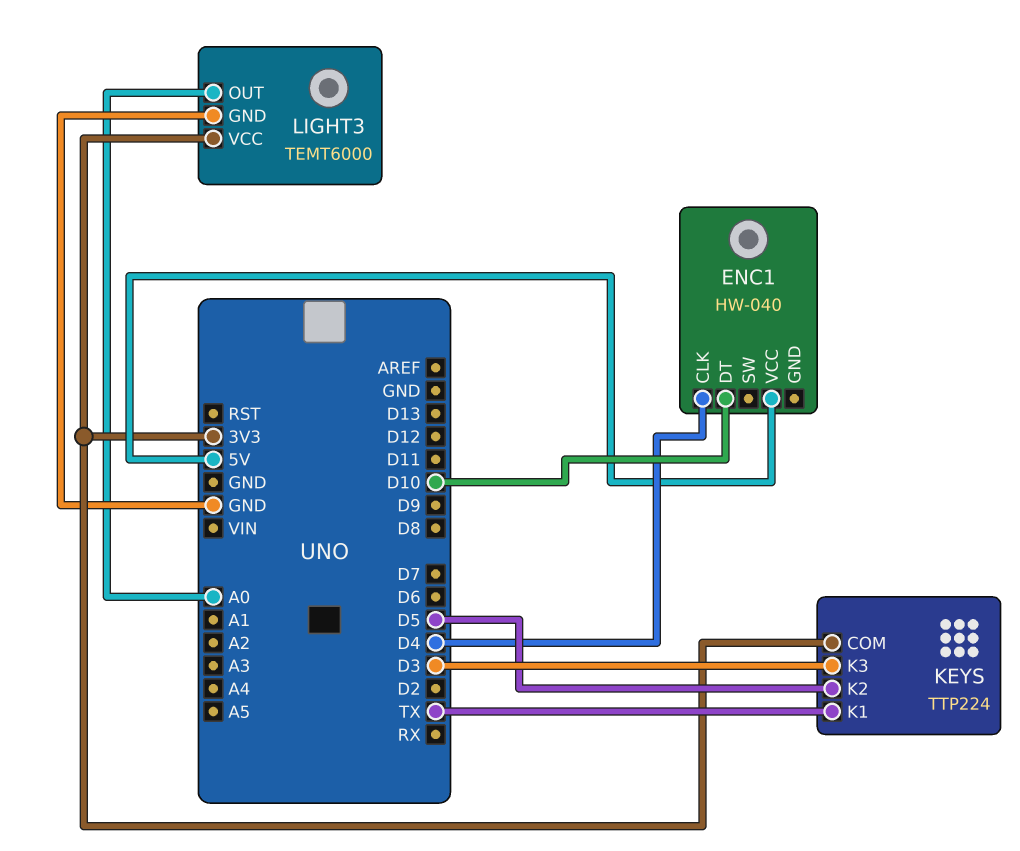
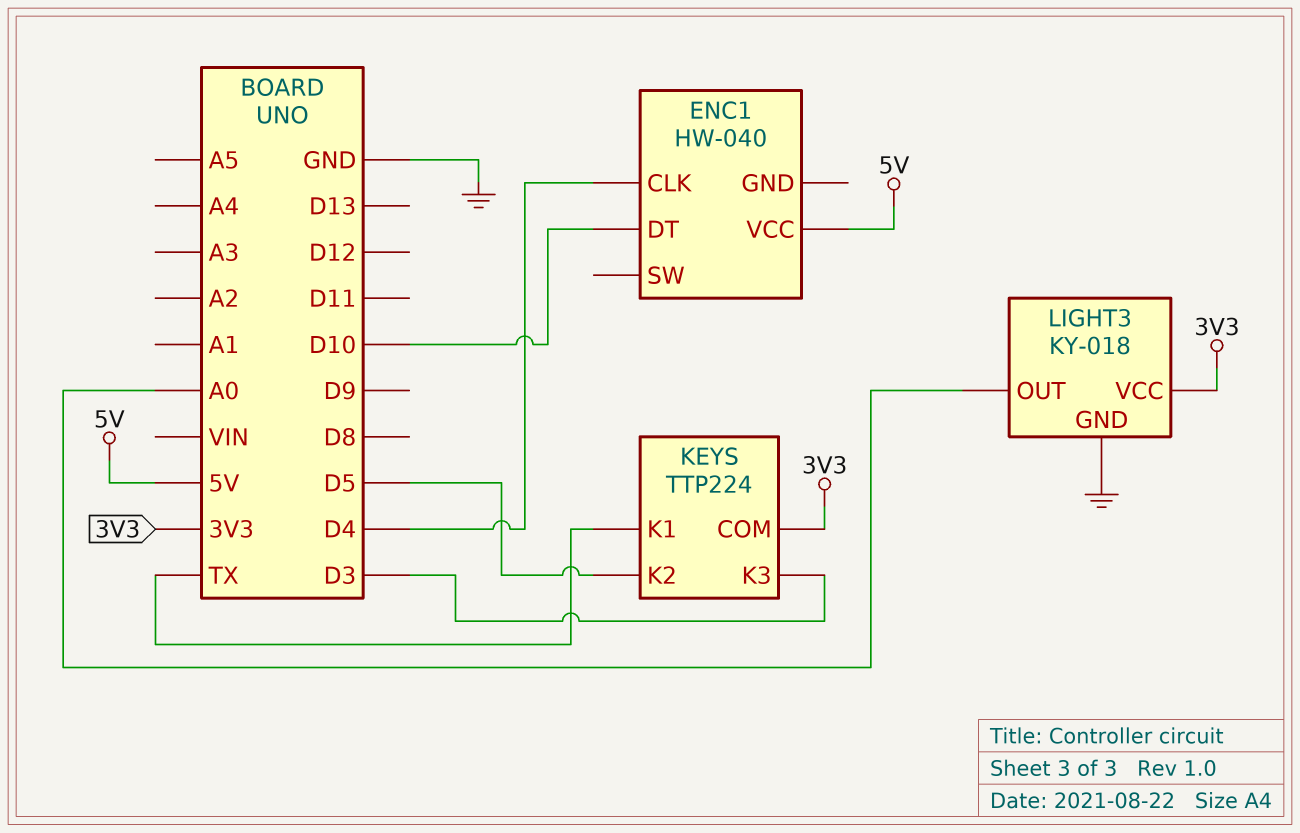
LIGHT3: TEMT6000 -> KY-018

